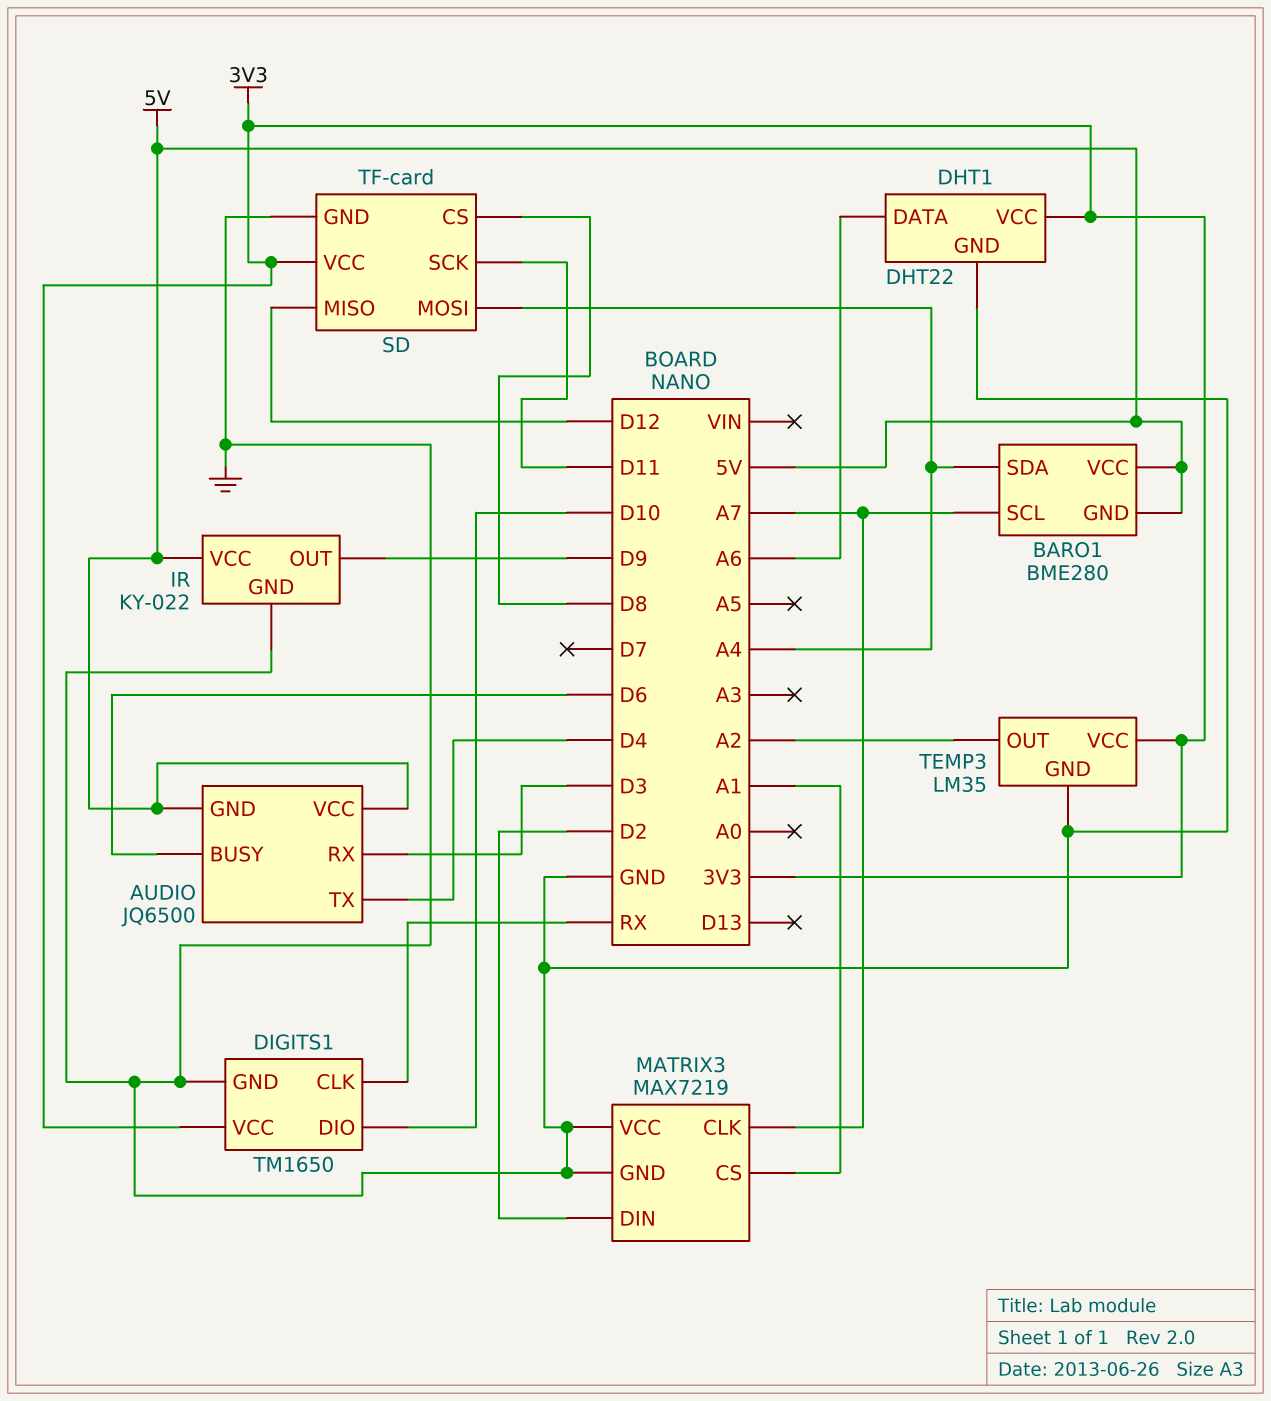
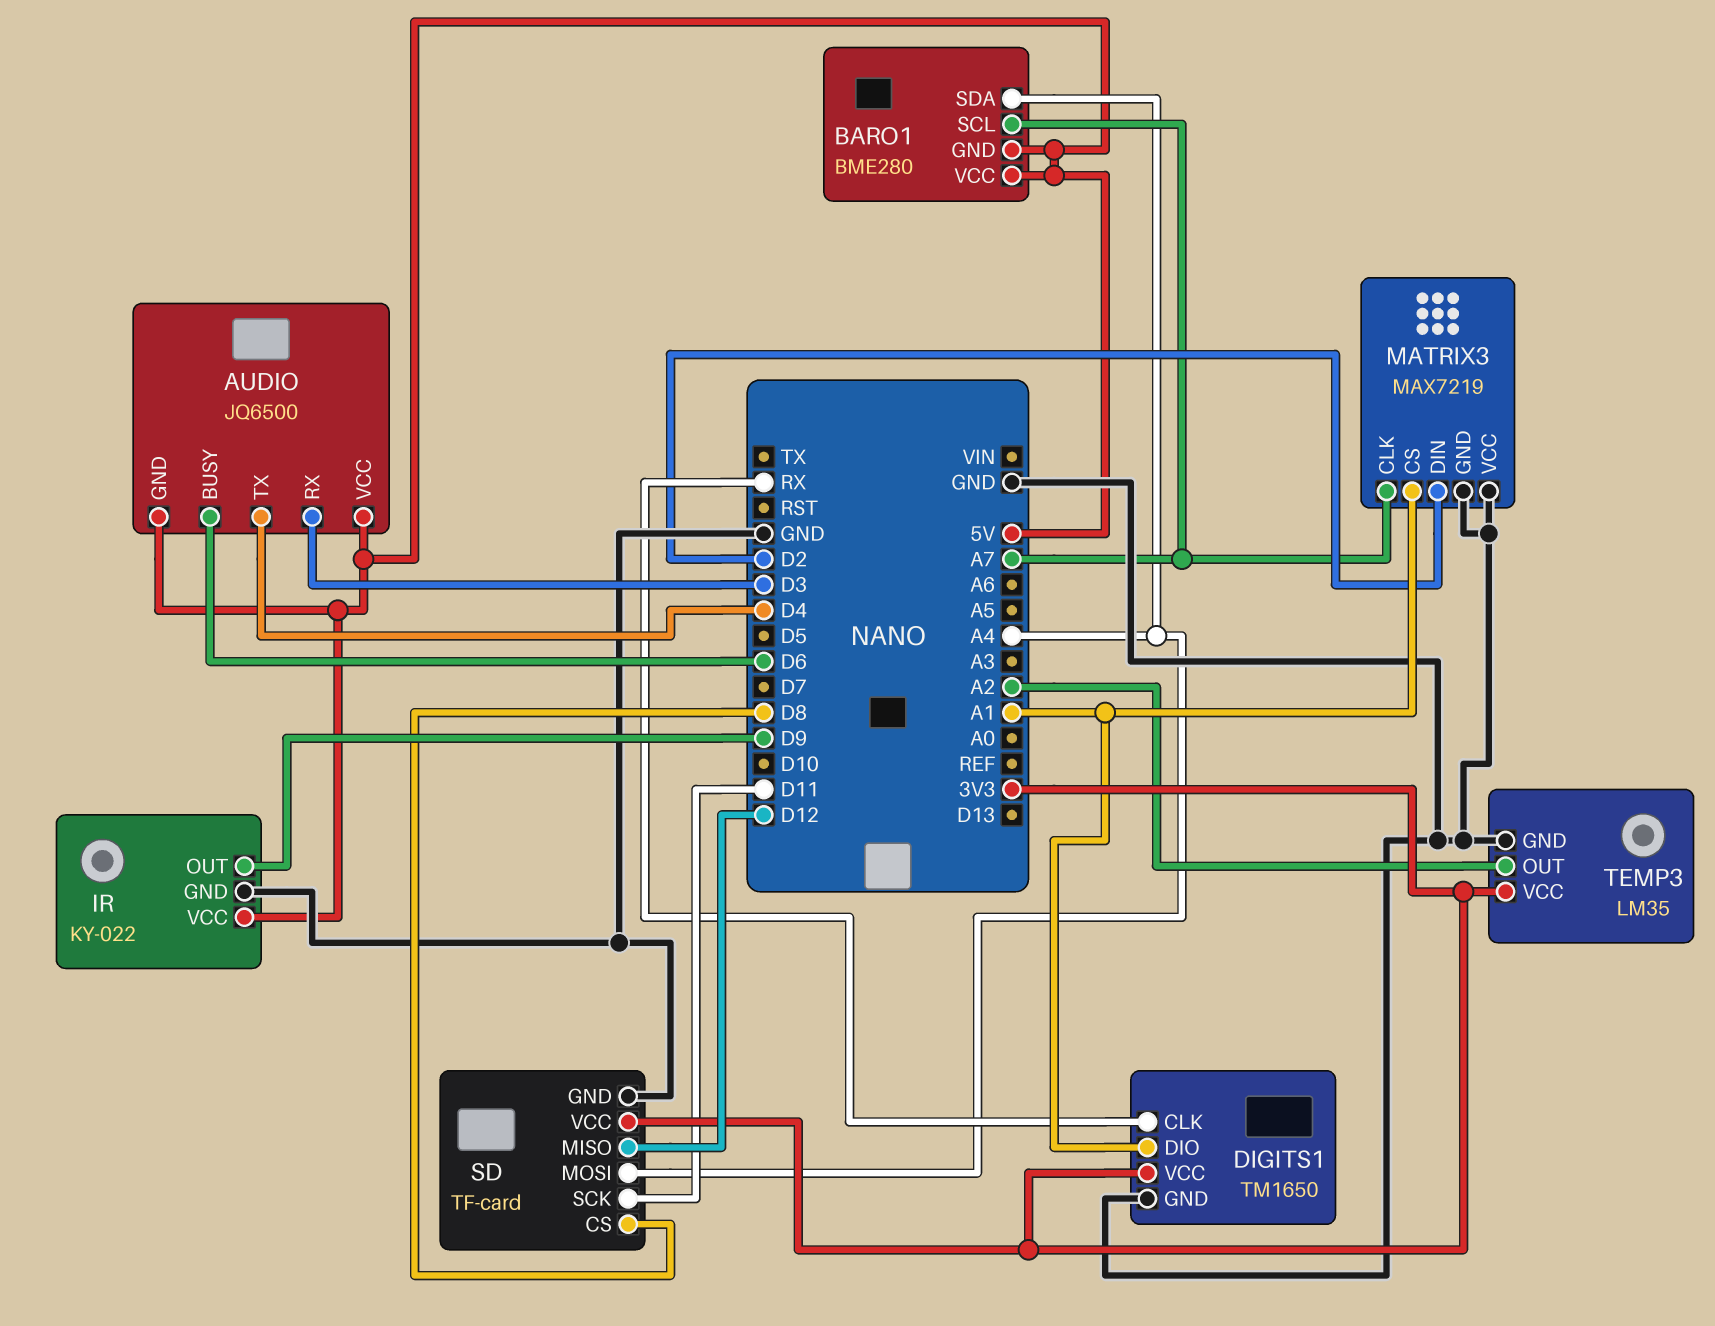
DHT1: DHT22 -> none
DHT1 pin DATA: A6 -> none
DHT1 pin GND: GND -> none
DHT1 pin VCC: 3V3 -> none
DIGITS1 pin DIO: D10 -> A1

